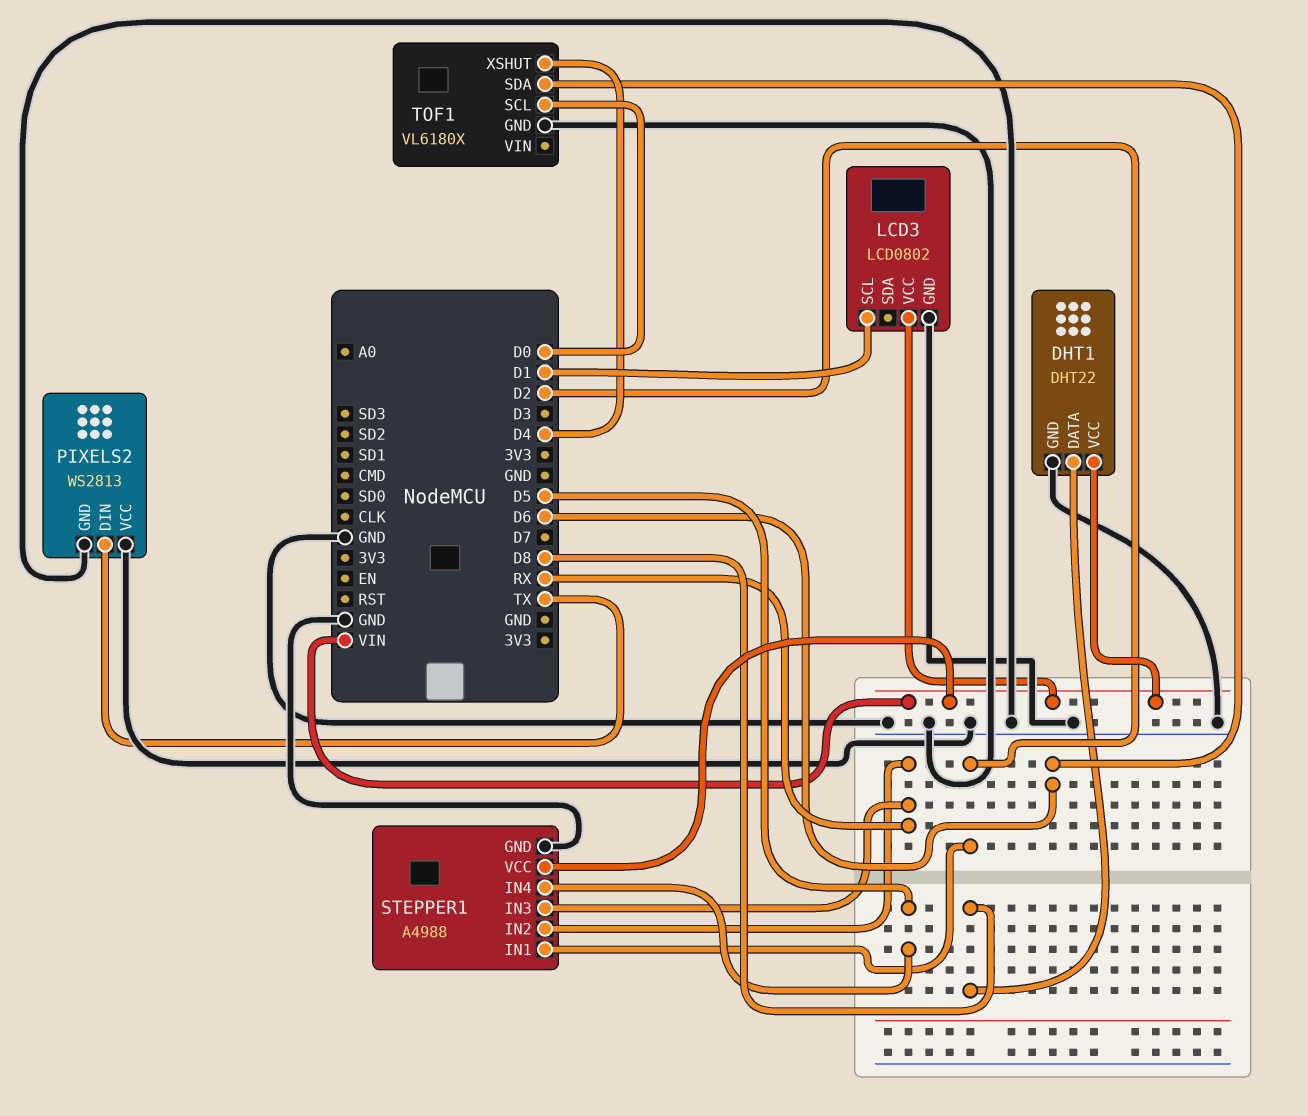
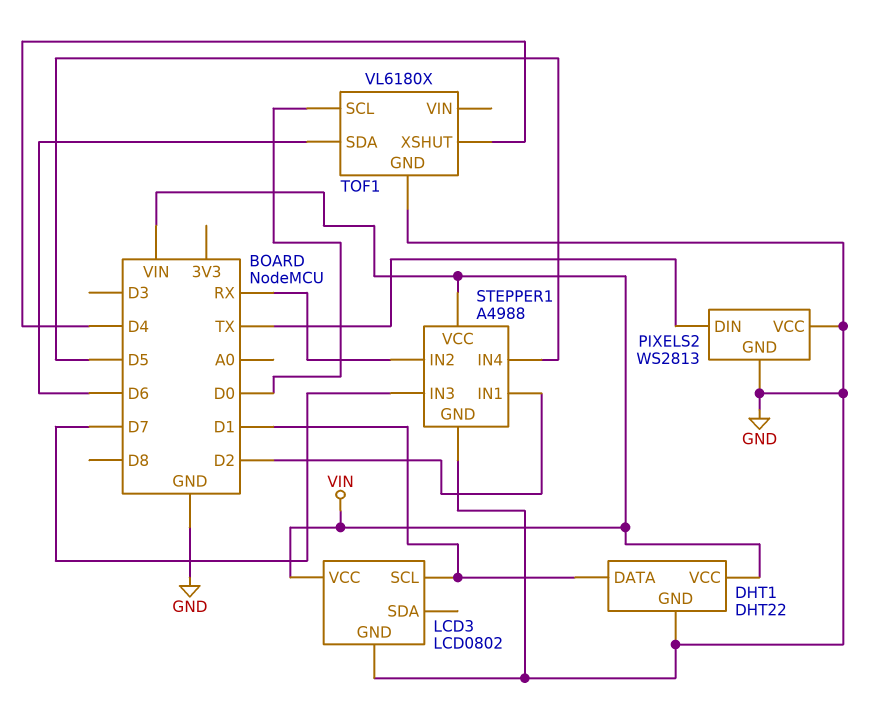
DHT1 pin DATA: D8 -> D1
STEPPER1 pin IN3: RX -> D7

